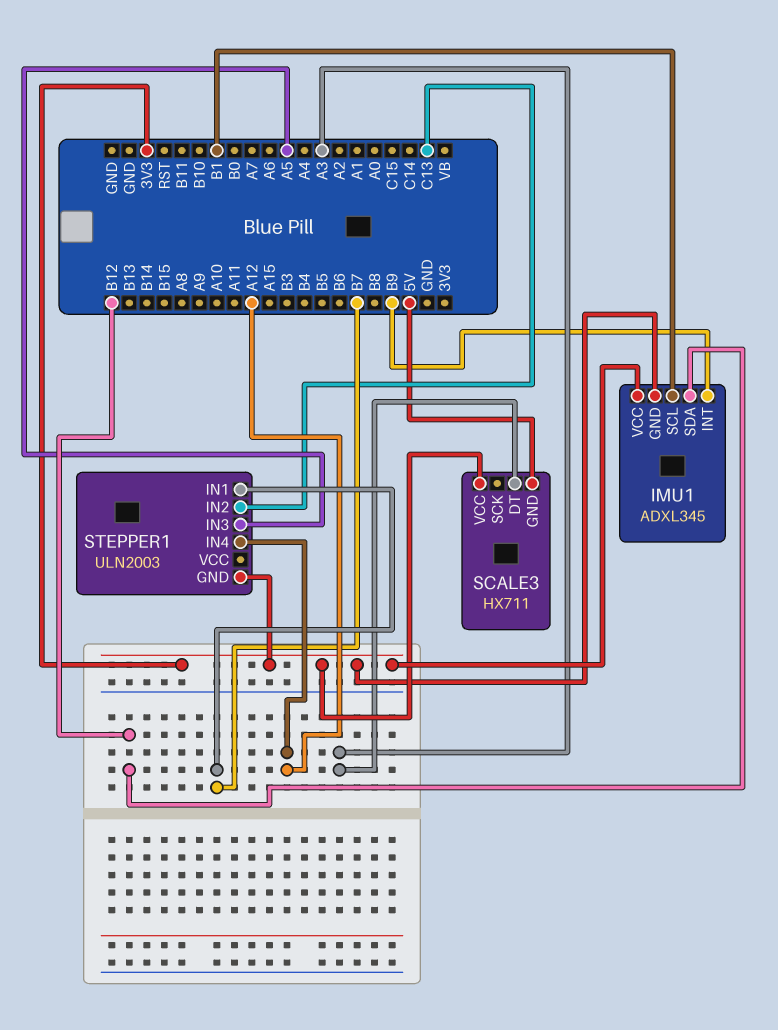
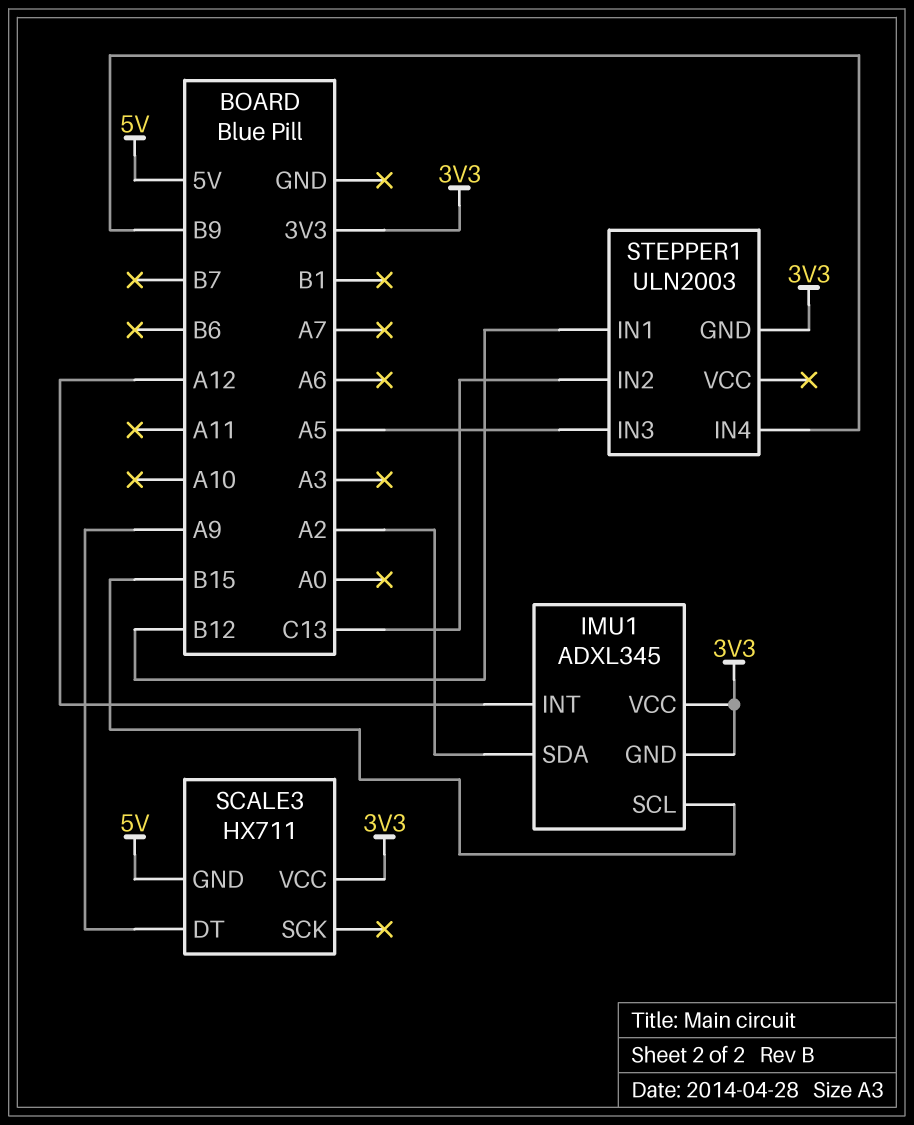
IMU1 pin INT: B9 -> A12
IMU1 pin SCL: B1 -> B15
IMU1 pin SDA: B12 -> A2
SCALE3 pin DT: A3 -> A9
STEPPER1 pin IN1: B7 -> B12
STEPPER1 pin IN4: A12 -> B9

